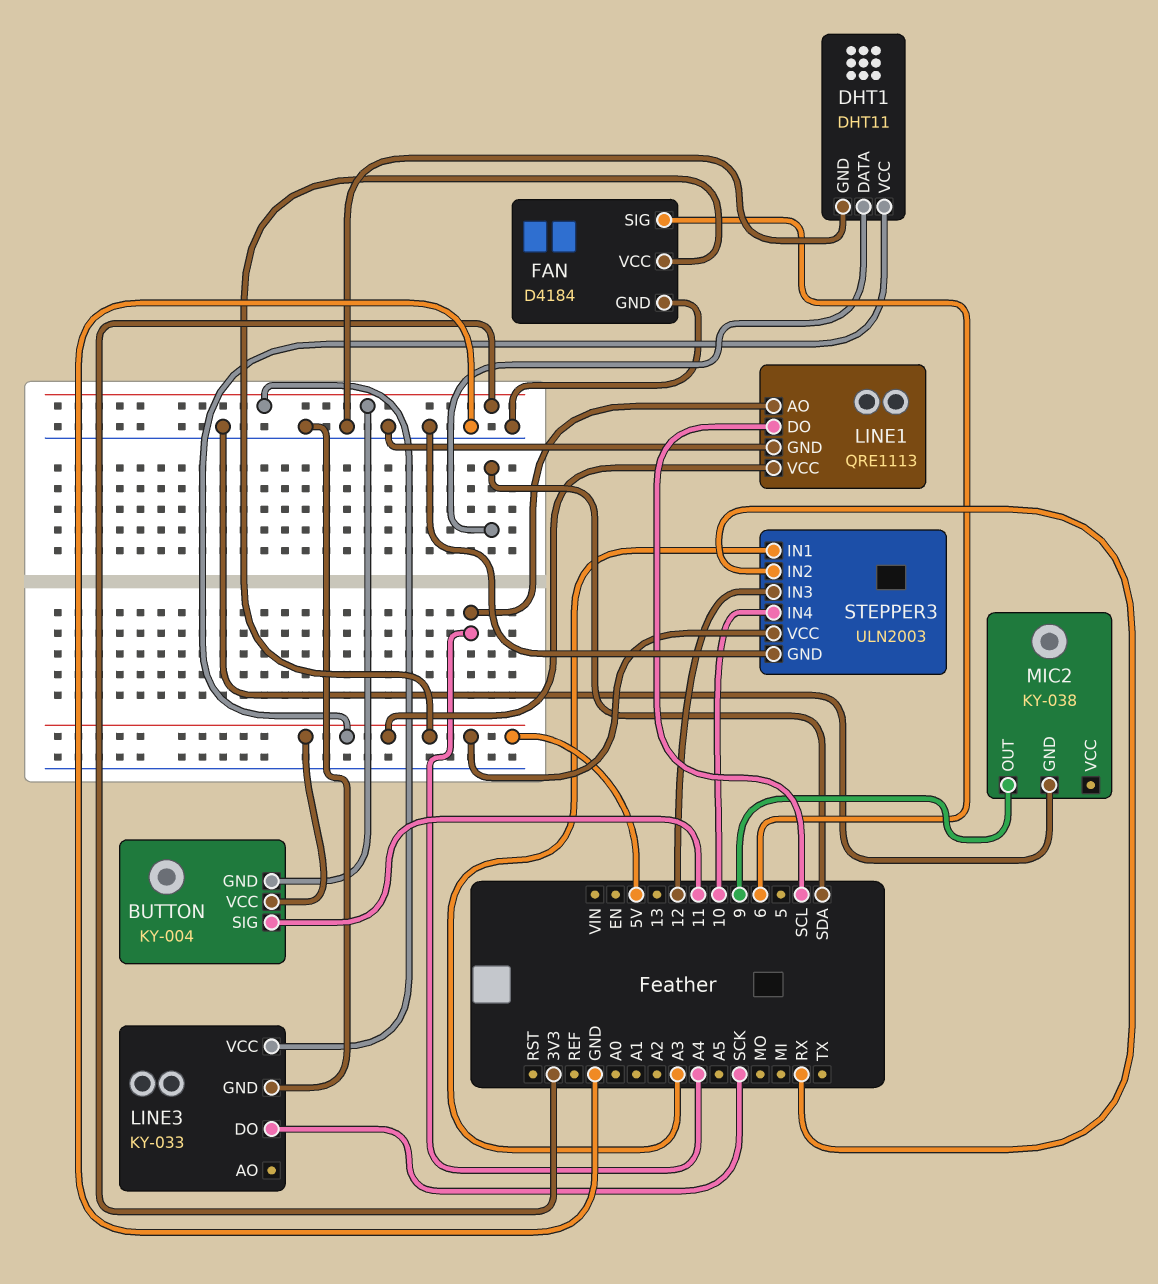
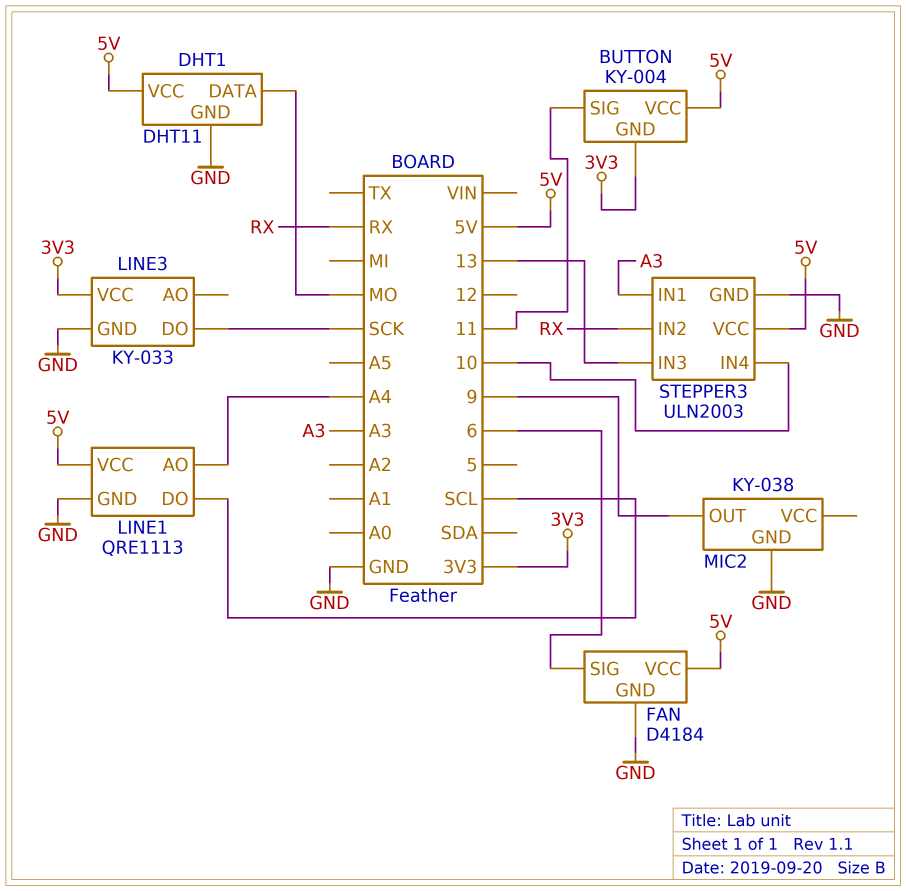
DHT1 pin DATA: SDA -> MO
STEPPER3 pin IN3: 12 -> 13

